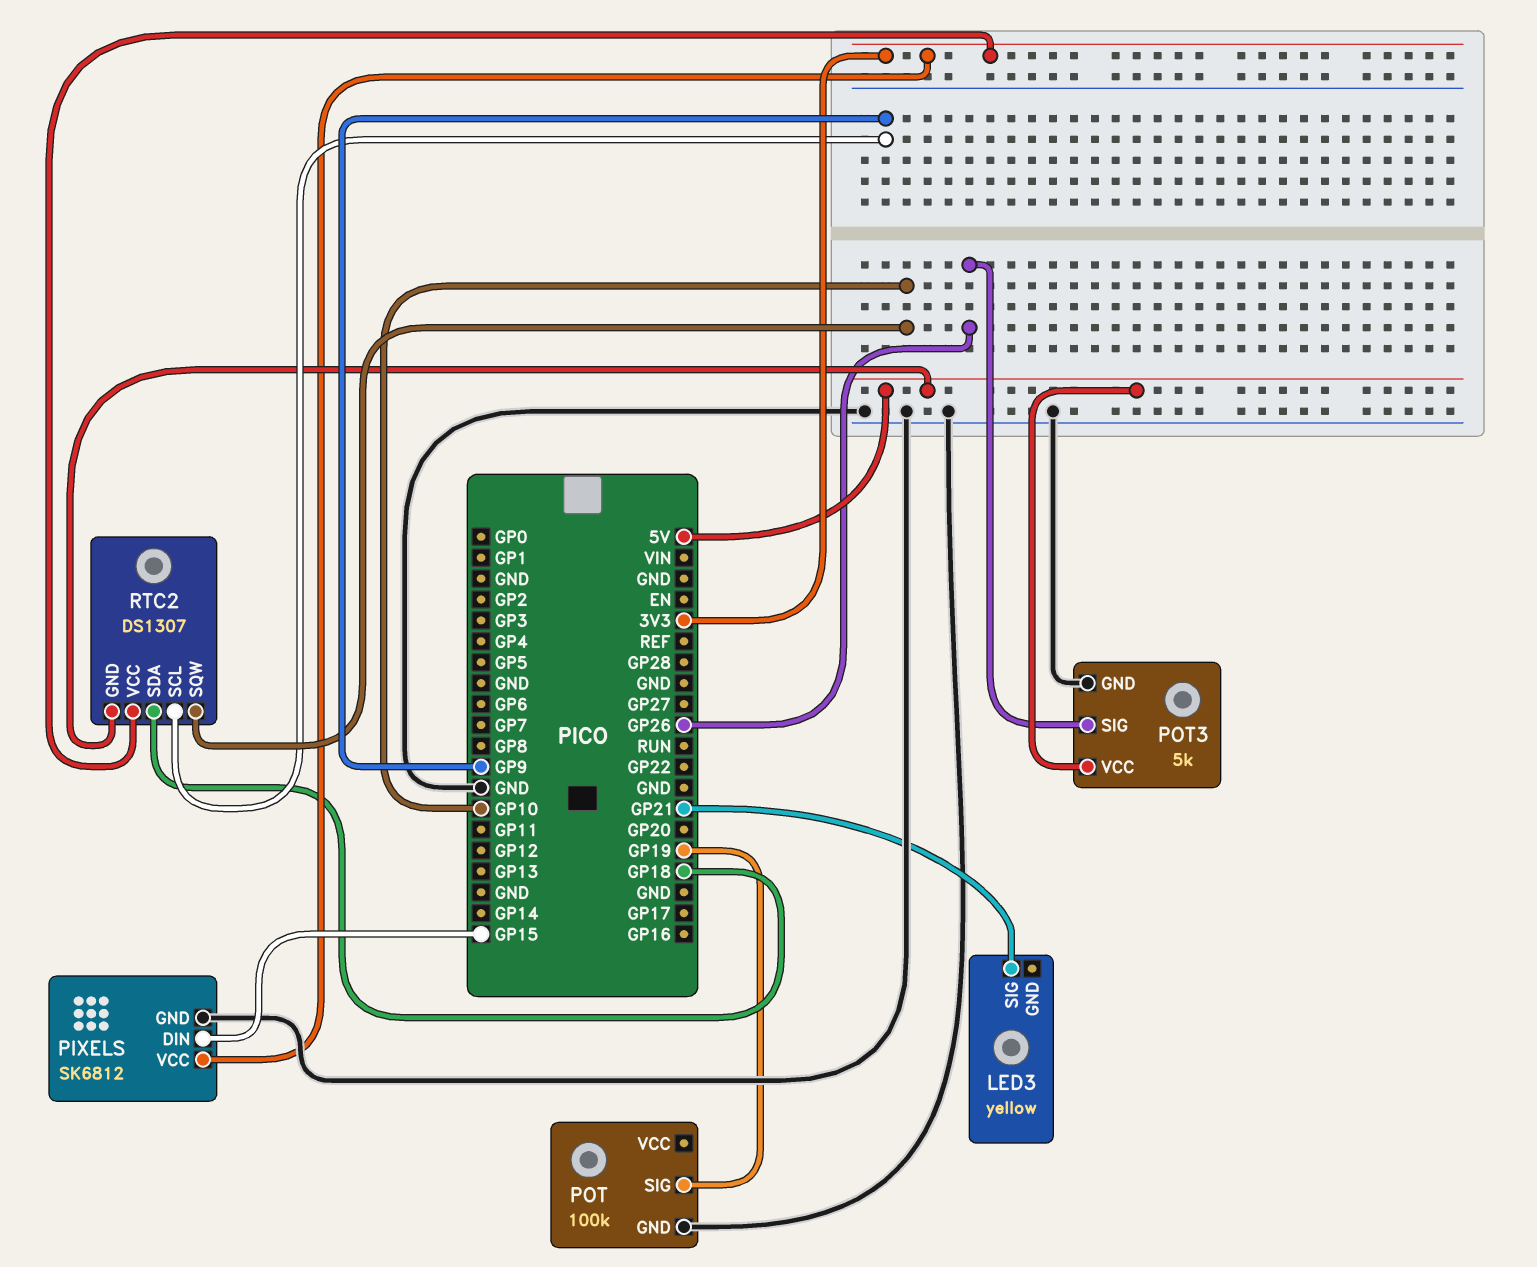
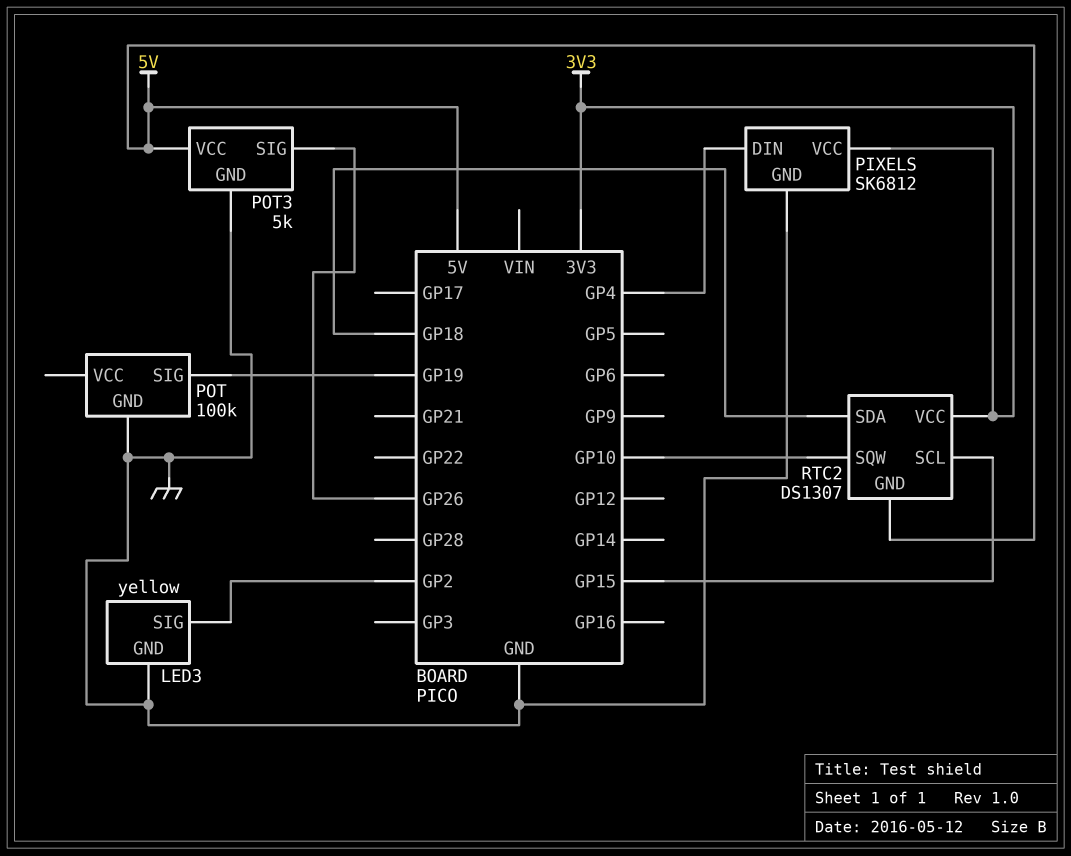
LED3 pin GND: none -> GND
LED3 pin SIG: GP21 -> GP2
PIXELS pin DIN: GP15 -> GP4
RTC2 pin SCL: GP9 -> GP15

